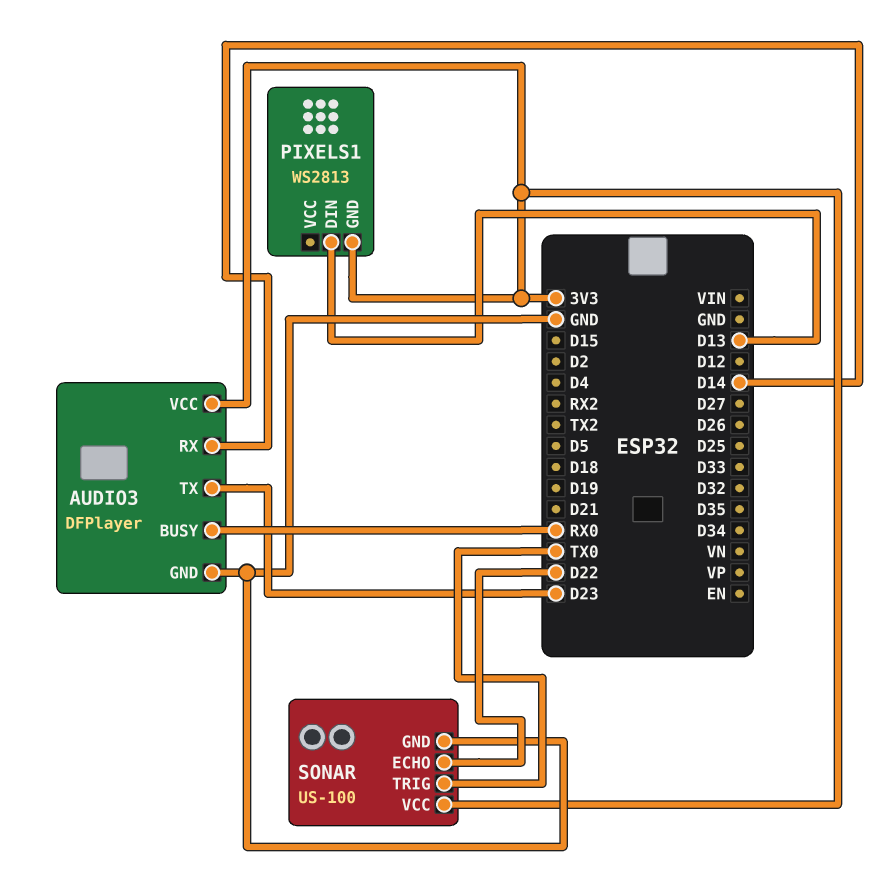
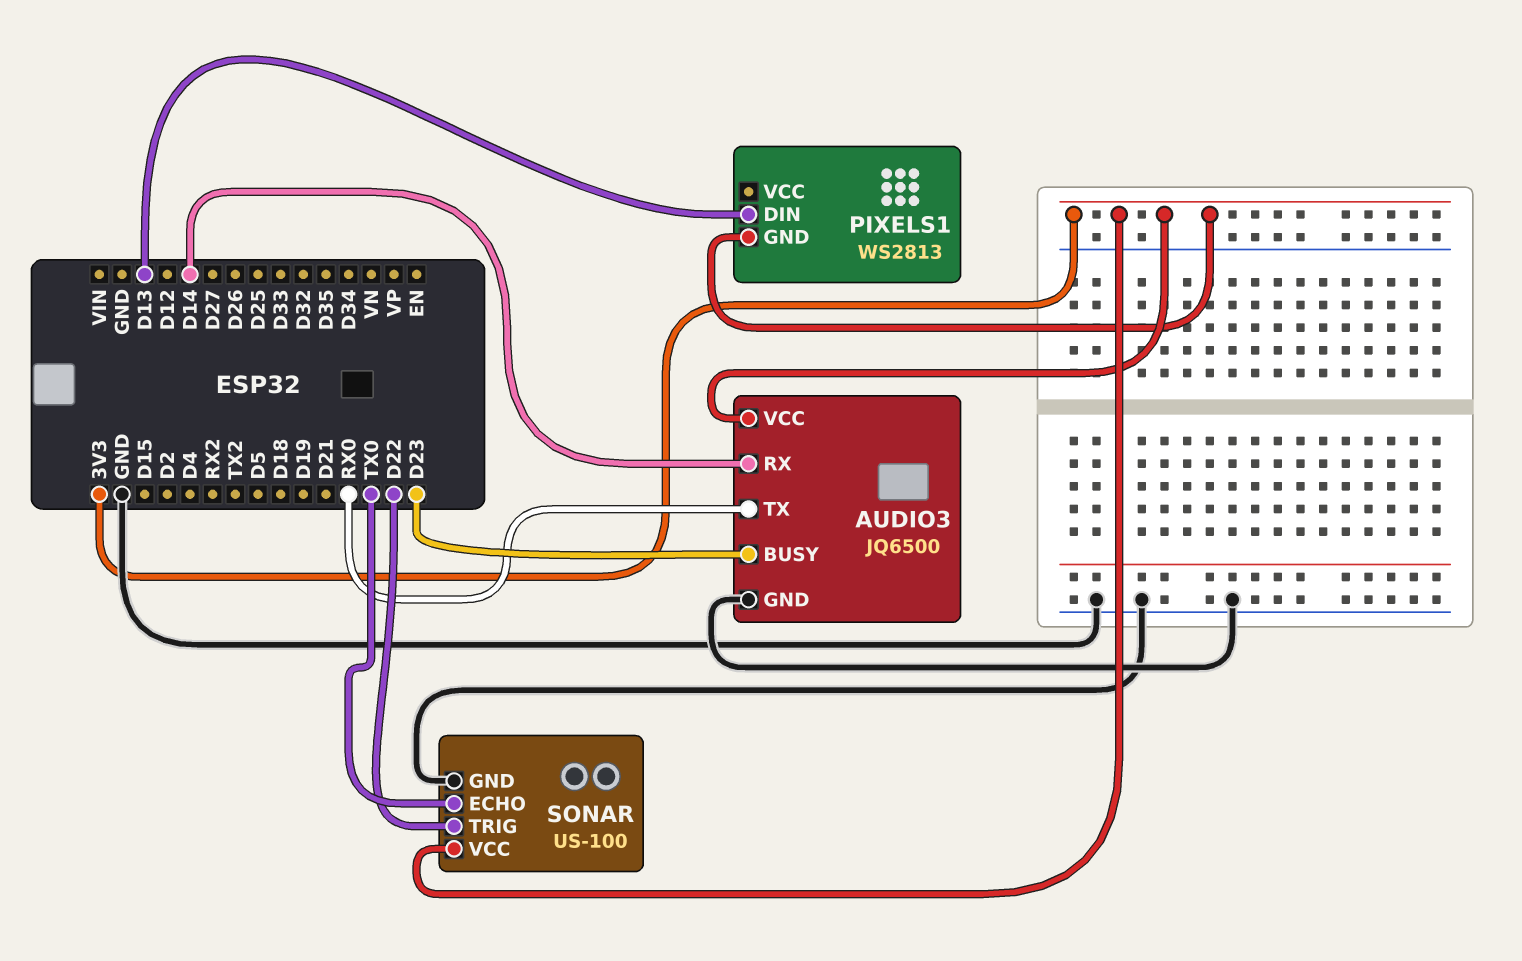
AUDIO3: DFPlayer -> JQ6500
AUDIO3 pin BUSY: RX0 -> D23
AUDIO3 pin TX: D23 -> RX0
SONAR pin ECHO: D22 -> TX0
SONAR pin TRIG: TX0 -> D22

